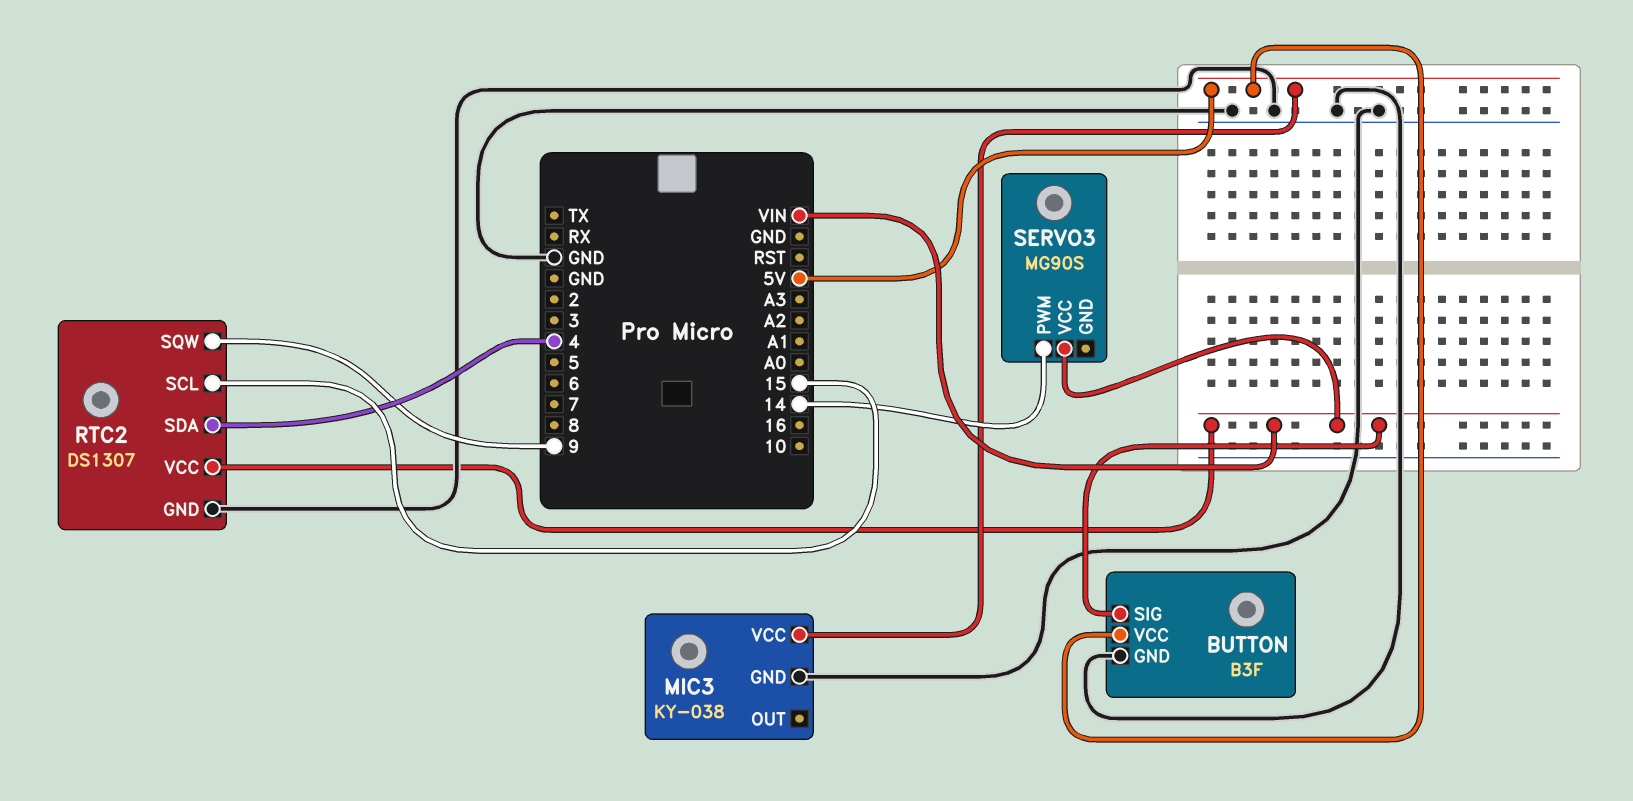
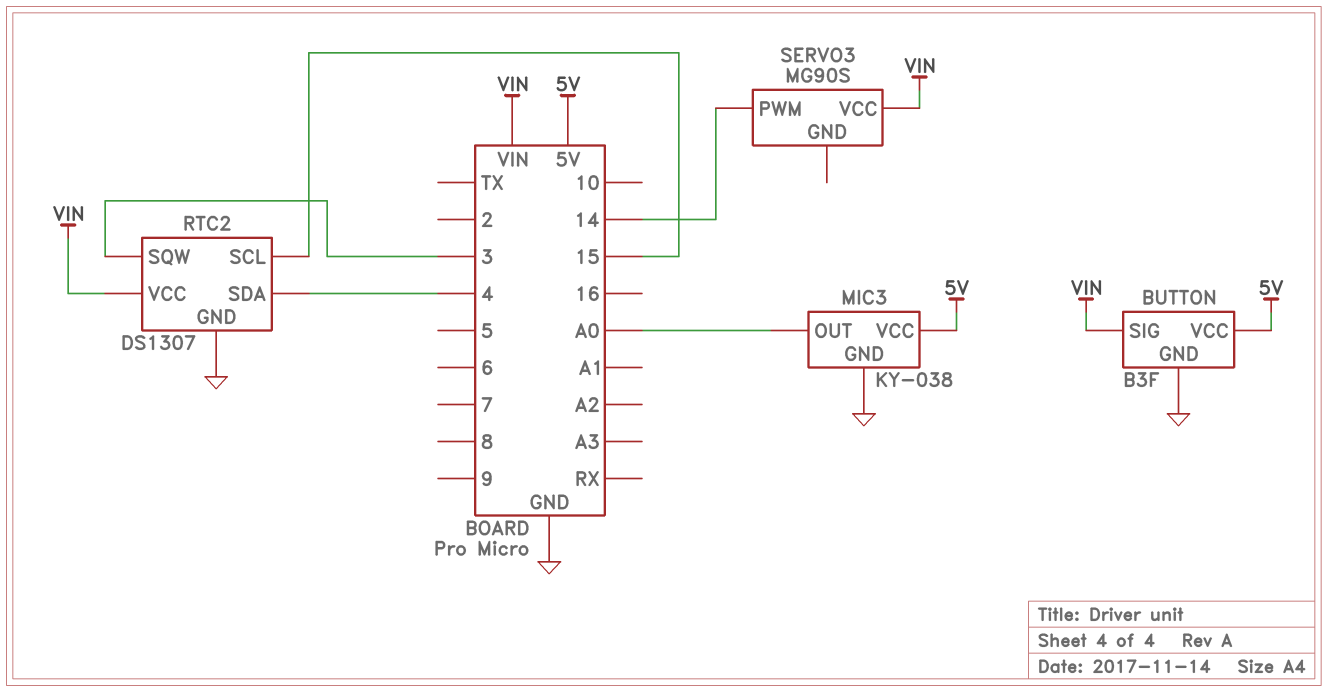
MIC3 pin OUT: none -> A0
RTC2 pin SQW: 9 -> 3

